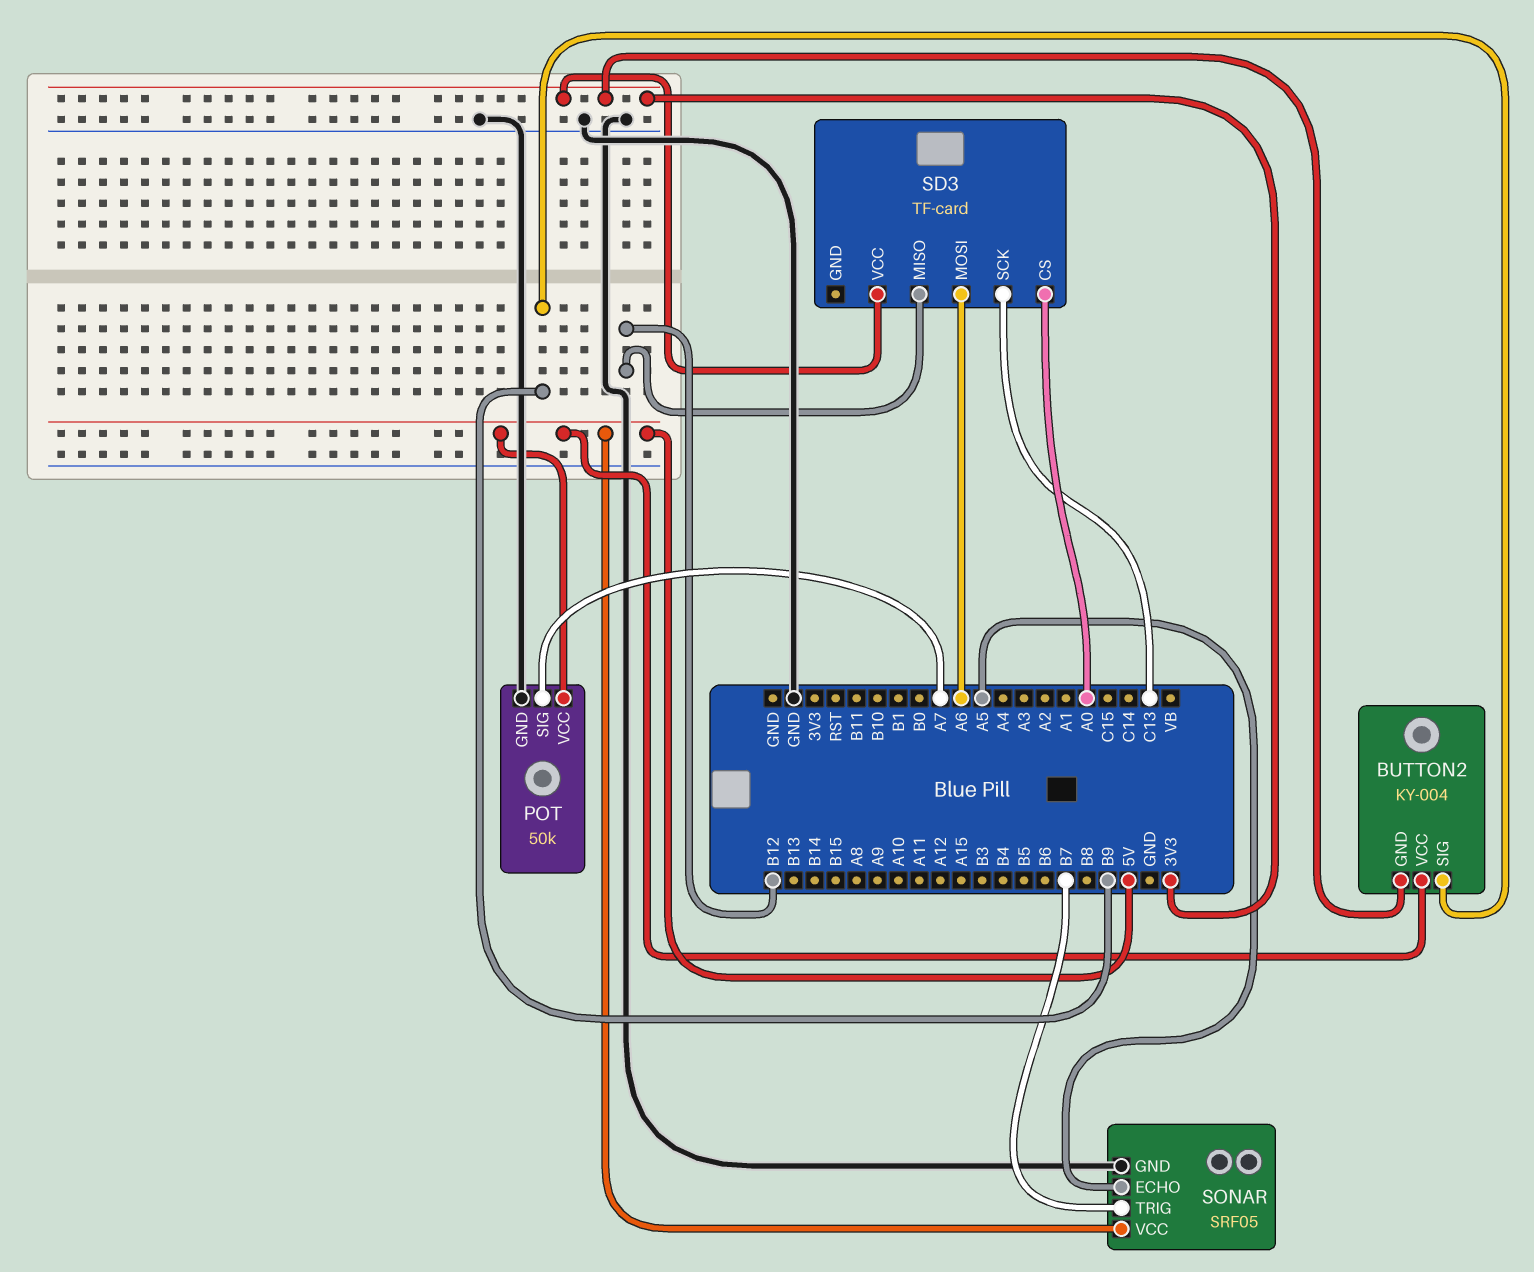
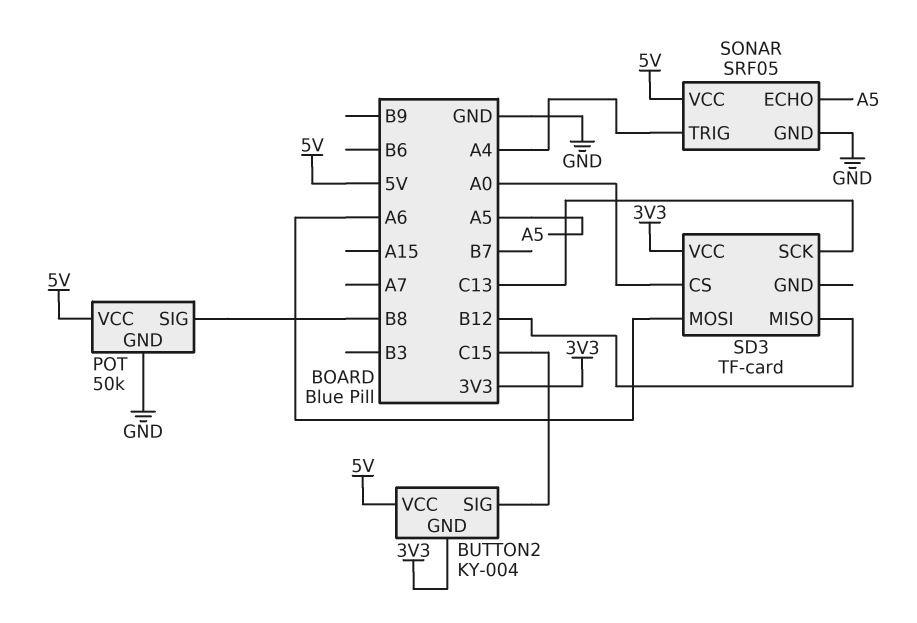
BUTTON2 pin SIG: B9 -> C15
POT pin SIG: A7 -> B8
SONAR pin TRIG: B7 -> A4

